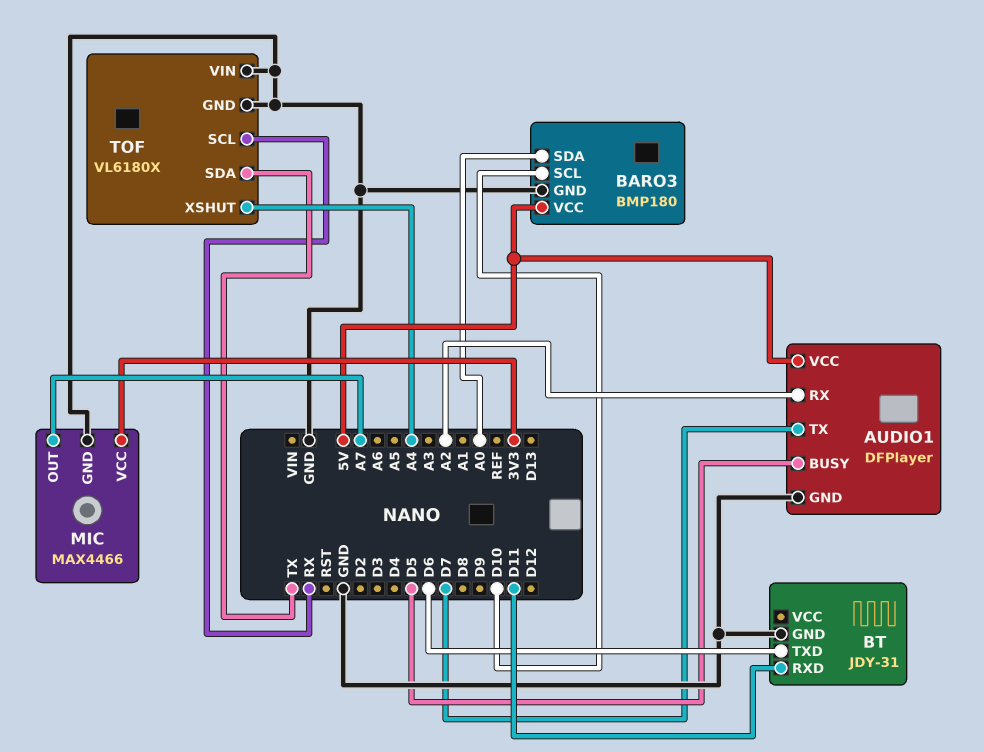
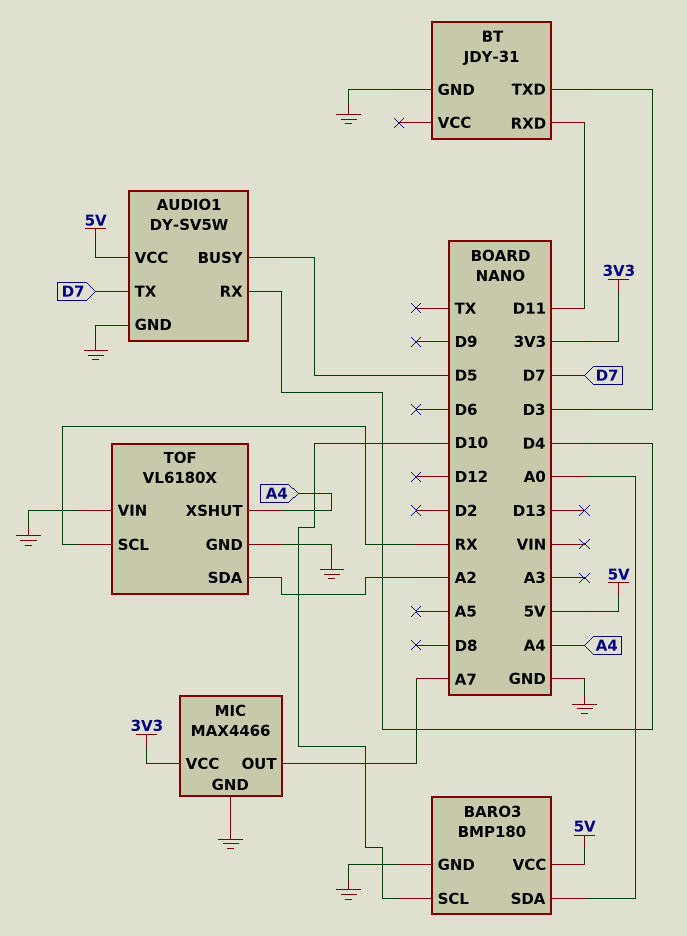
AUDIO1: DFPlayer -> DY-SV5W
AUDIO1 pin RX: A2 -> D4
BT pin TXD: D6 -> D3
TOF pin SDA: TX -> A2

